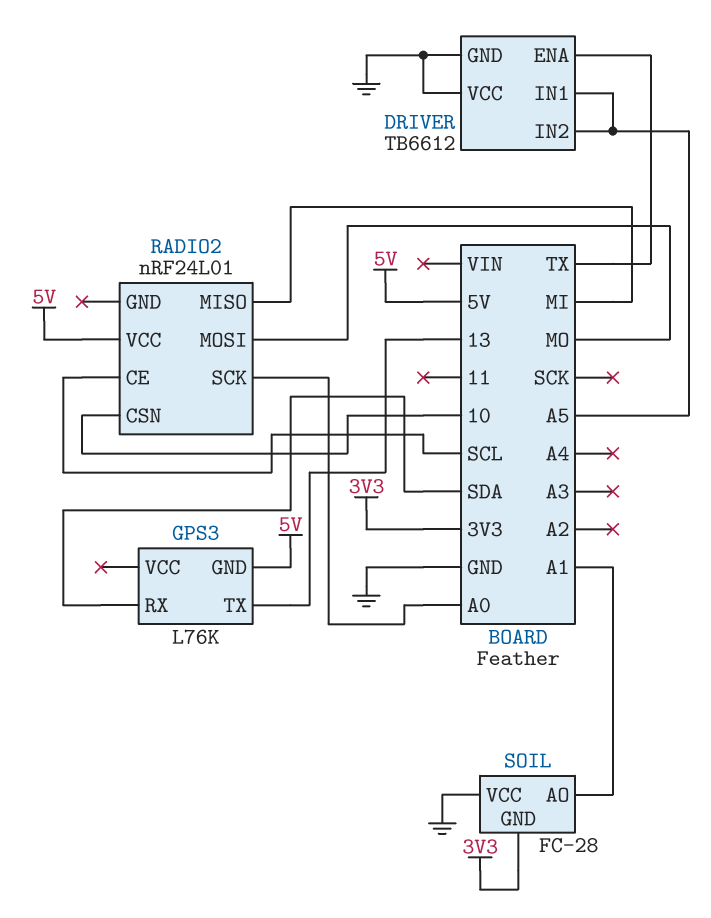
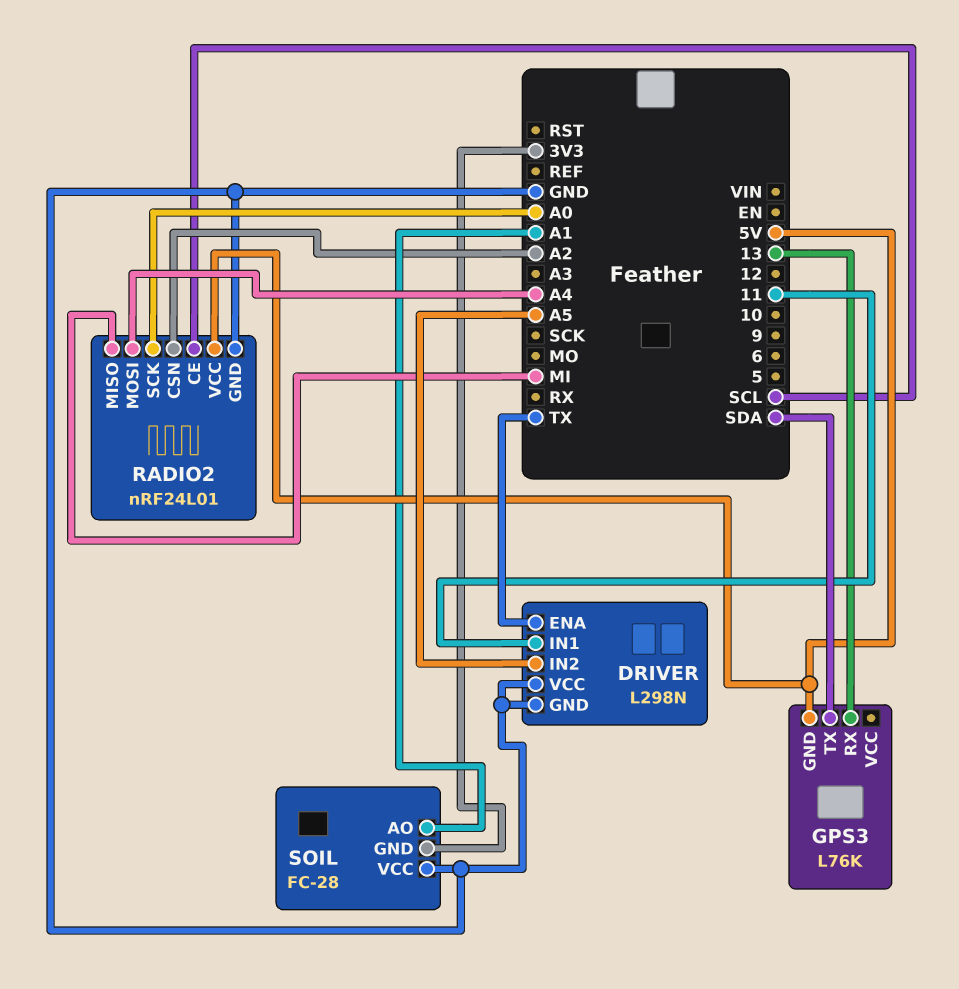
DRIVER: TB6612 -> L298N
DRIVER pin IN1: A5 -> 11
GPS3 pin RX: SDA -> 13
GPS3 pin TX: 13 -> SDA
RADIO2 pin CSN: 10 -> A2
RADIO2 pin GND: none -> GND
RADIO2 pin MOSI: MO -> A4

